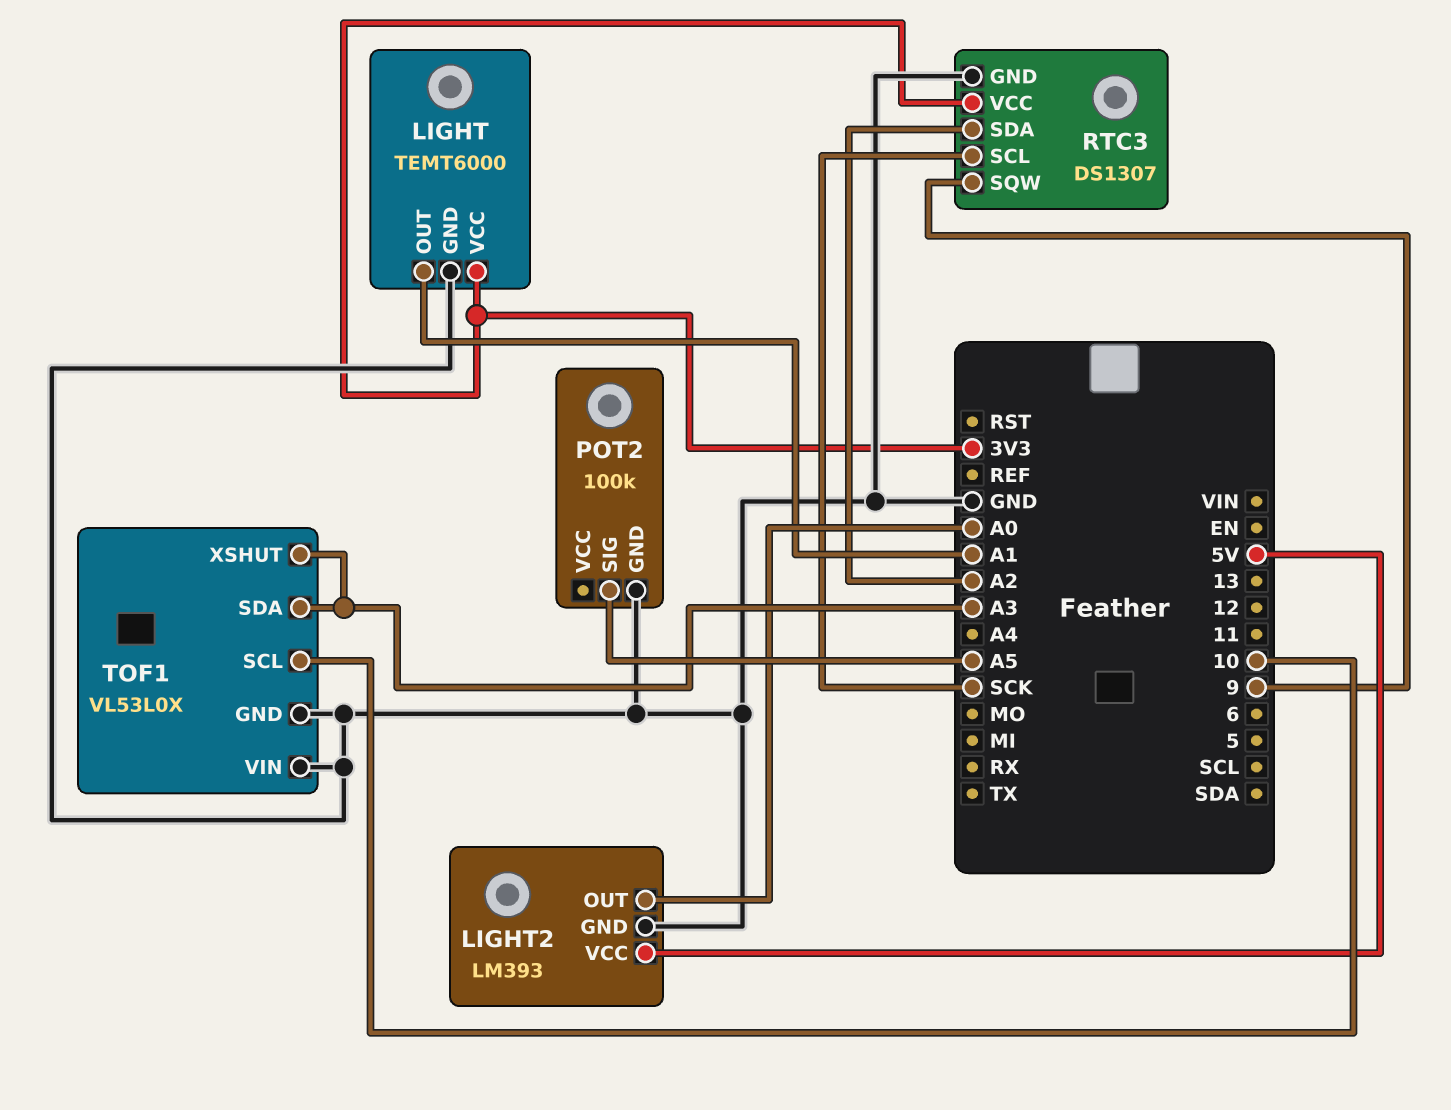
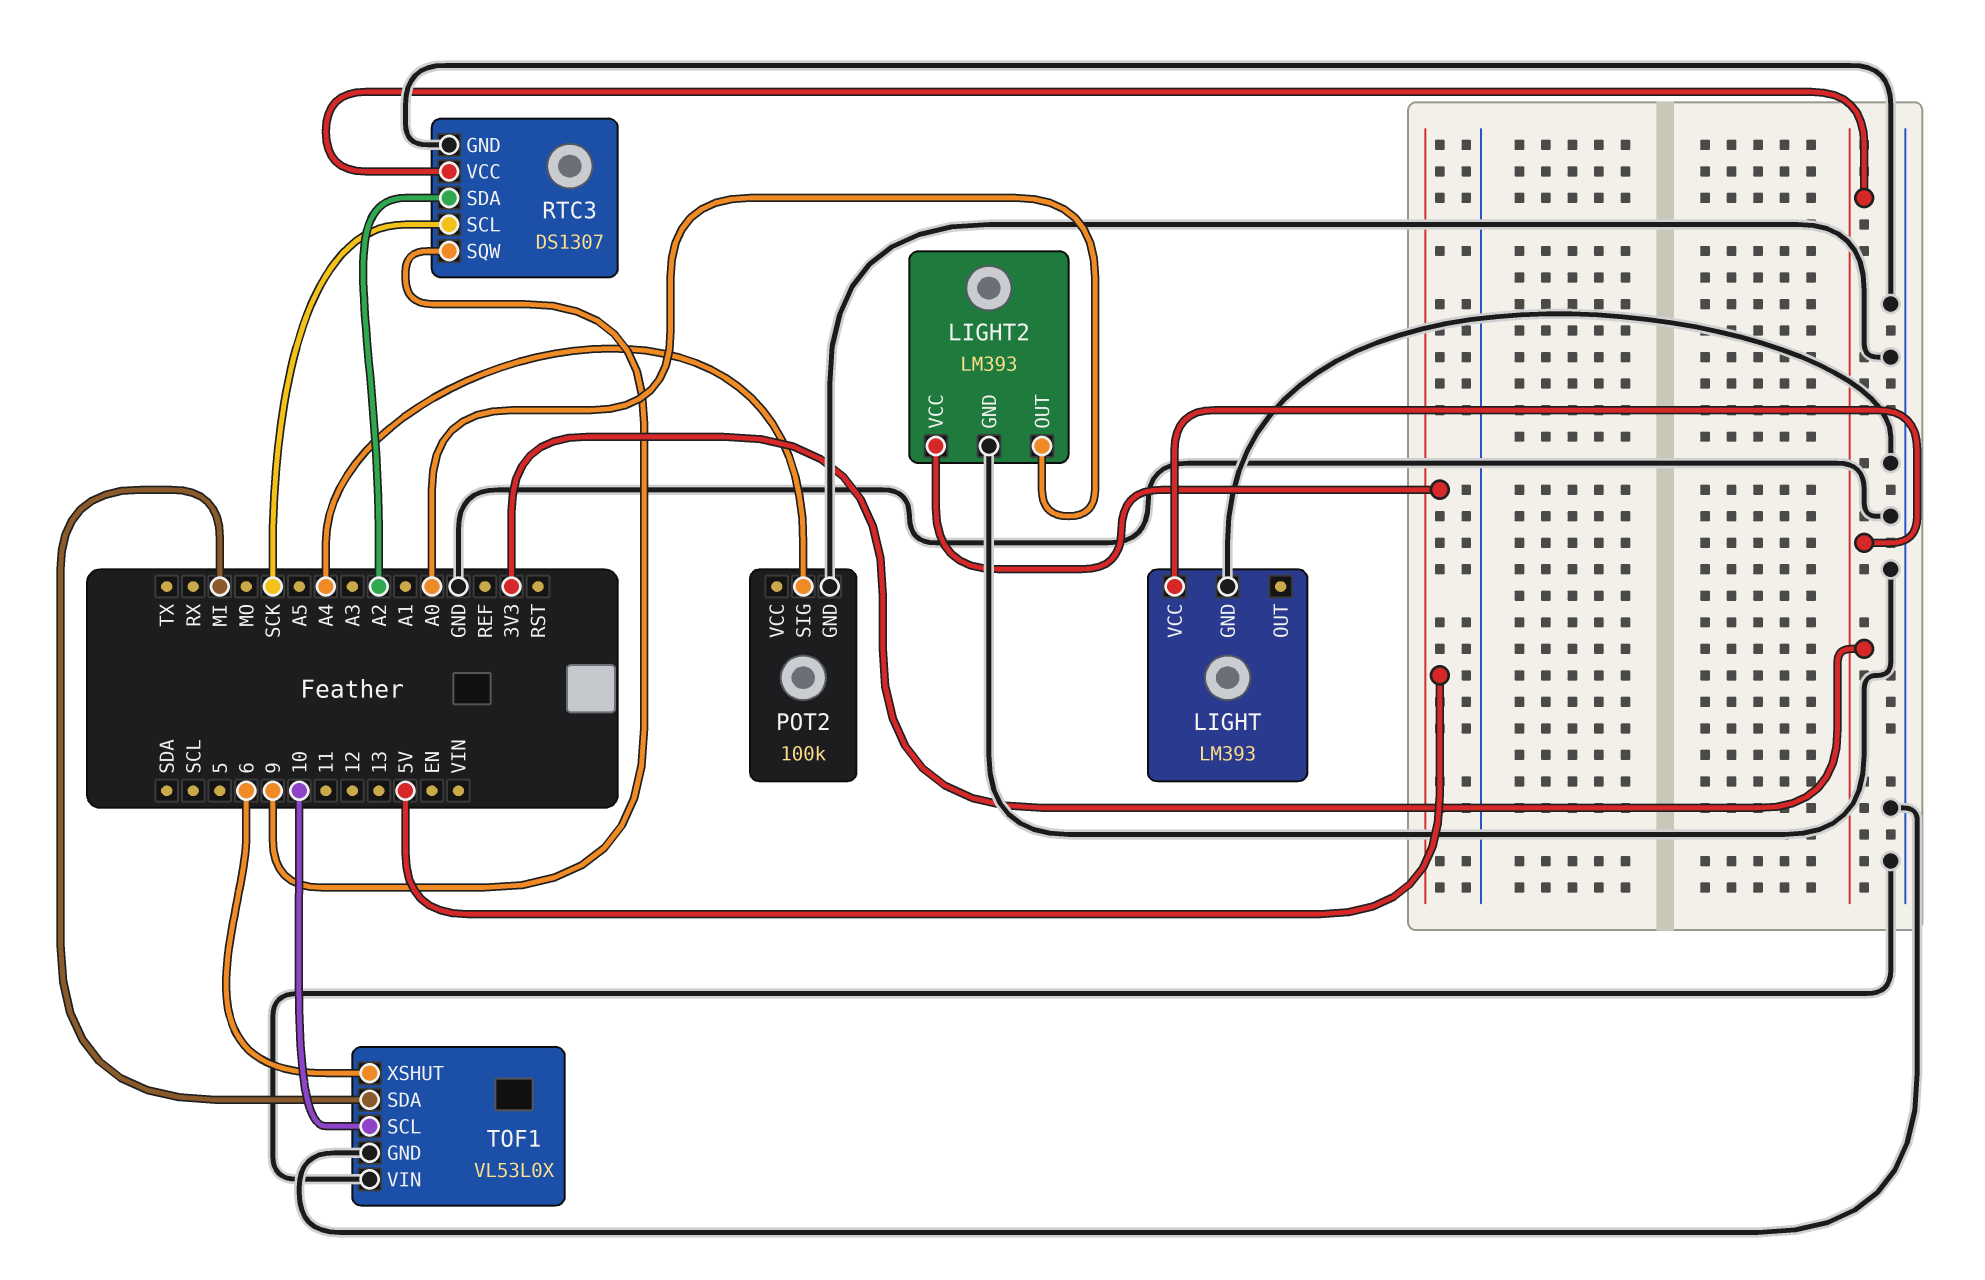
LIGHT: TEMT6000 -> LM393
LIGHT pin OUT: A1 -> none
POT2 pin SIG: A5 -> A4
TOF1 pin SDA: A3 -> MI
TOF1 pin XSHUT: A3 -> 6

